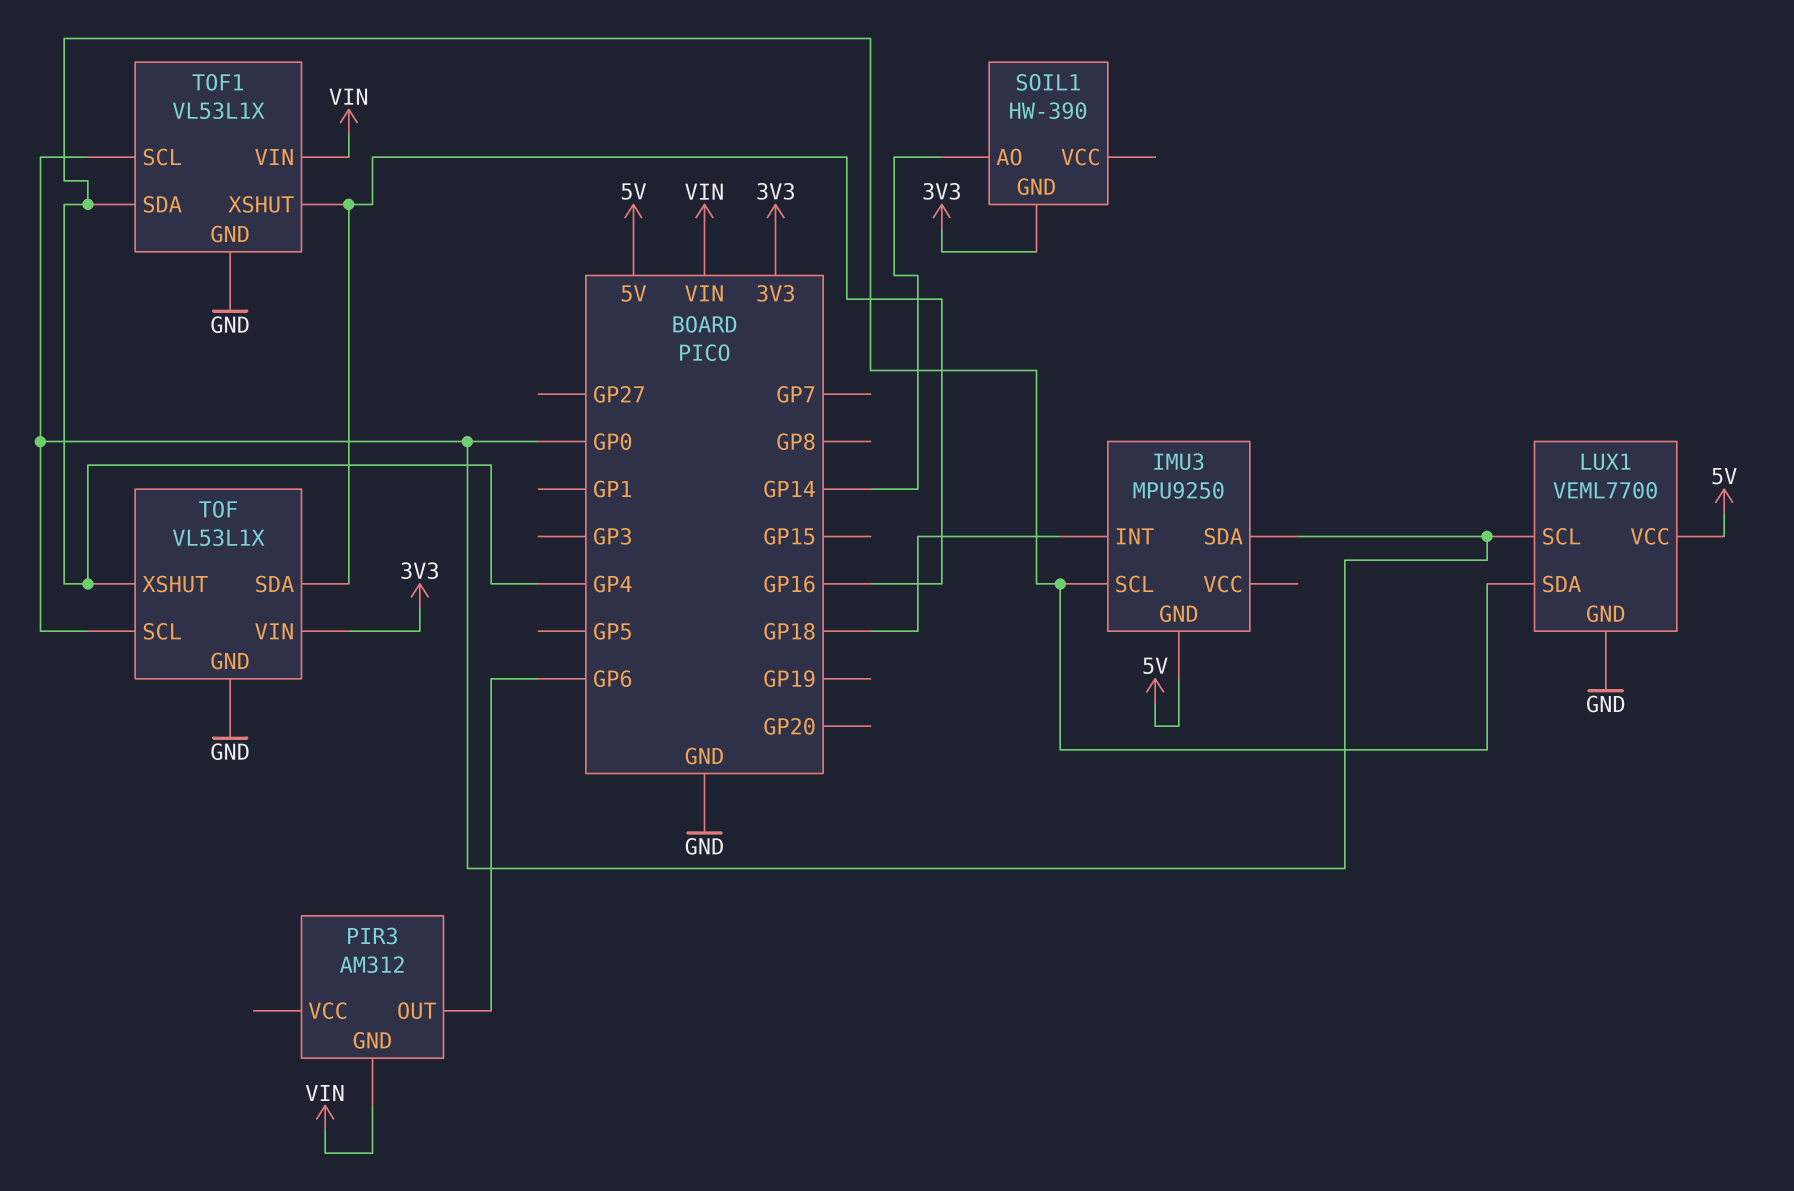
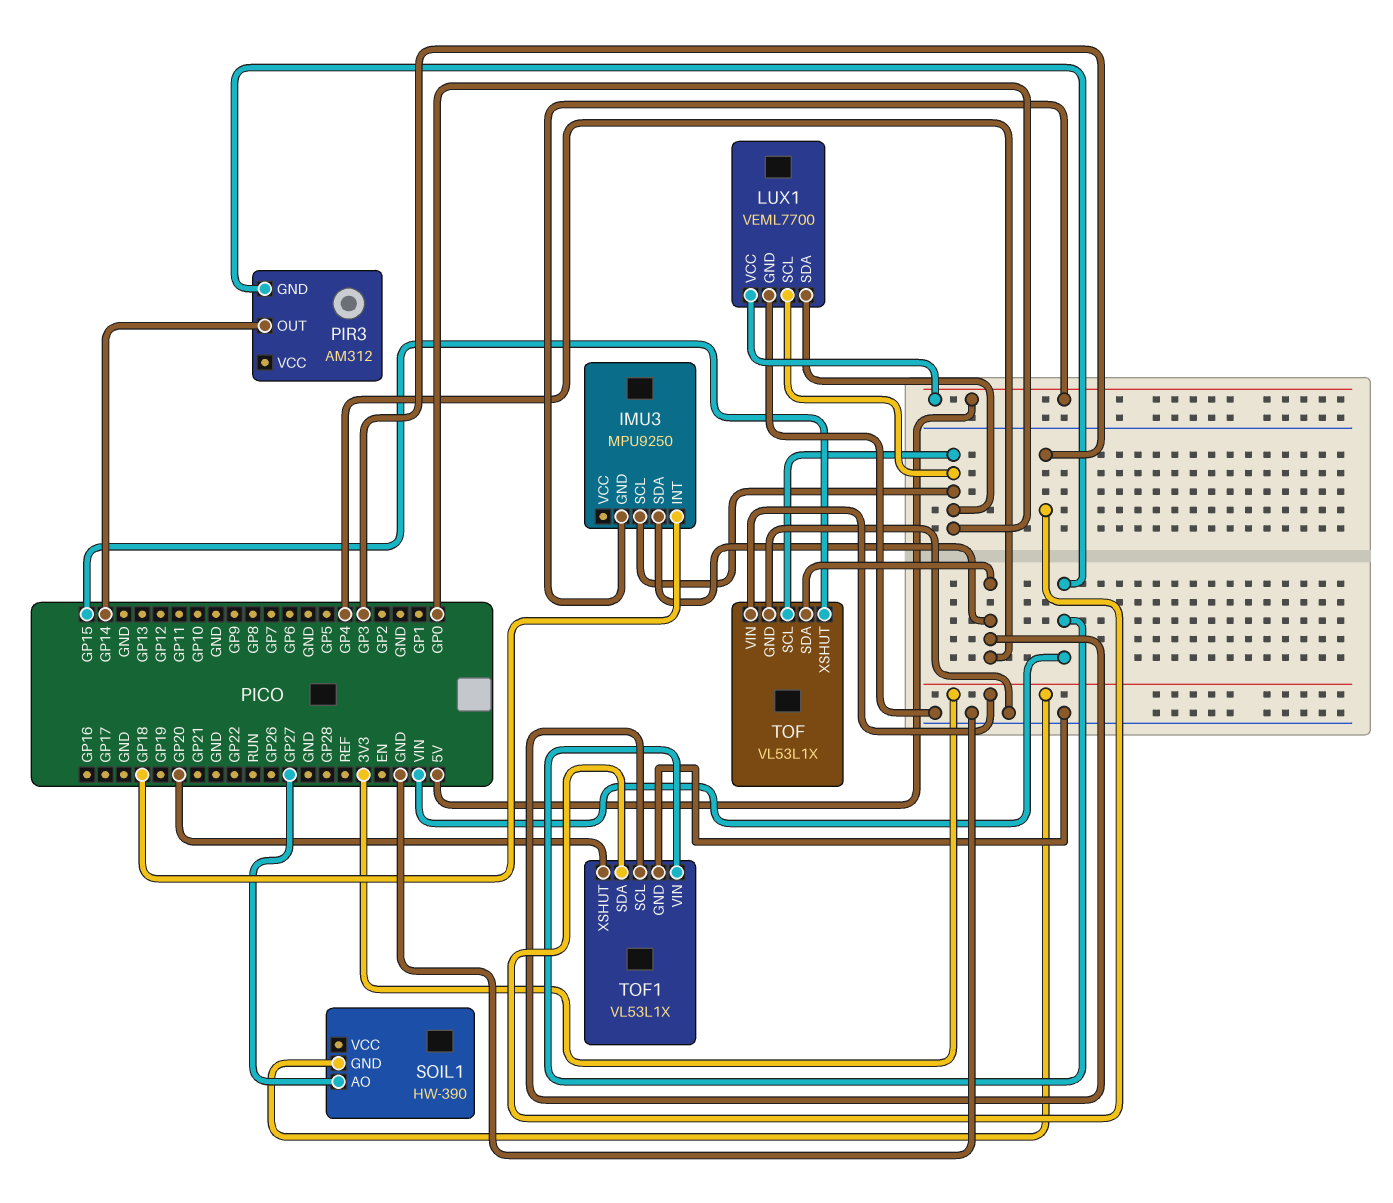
IMU3 pin SCL: GP4 -> GP0
IMU3 pin SDA: GP0 -> GP4
LUX1 pin SDA: GP4 -> GP0
PIR3 pin OUT: GP6 -> GP14
SOIL1 pin AO: GP14 -> GP27
TOF pin SDA: GP16 -> GP4
TOF pin XSHUT: GP4 -> GP15
TOF1 pin SCL: GP0 -> GP4
TOF1 pin SDA: GP4 -> GP3
TOF1 pin XSHUT: GP16 -> GP20

